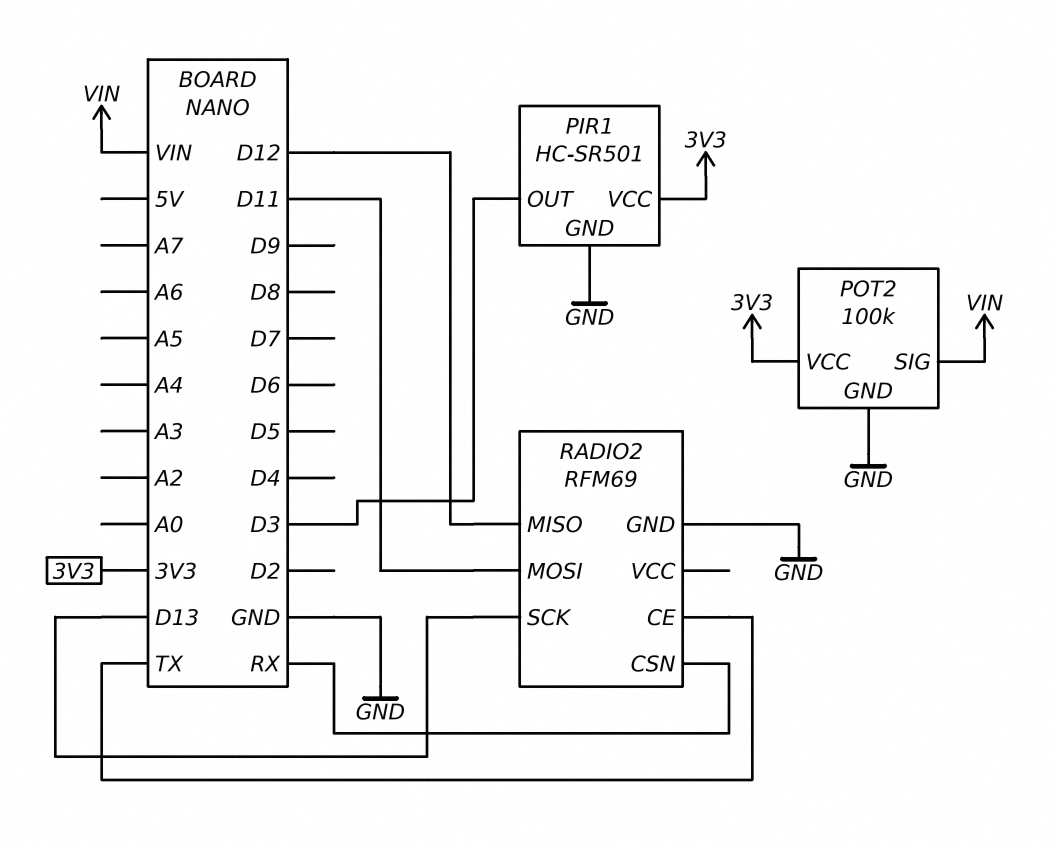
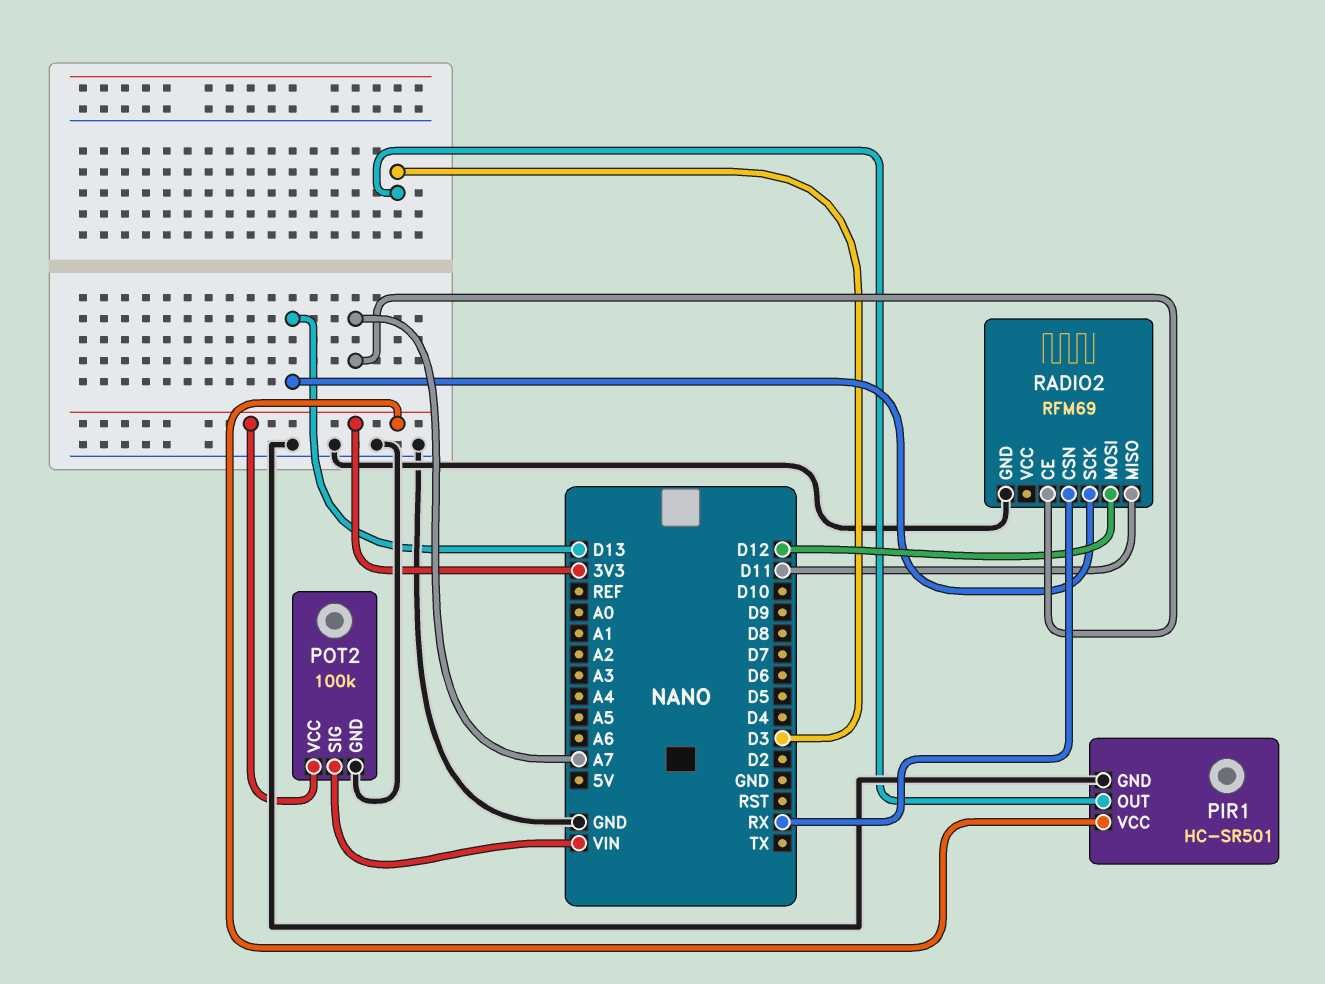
RADIO2 pin CE: TX -> A7
RADIO2 pin MISO: D12 -> D11
RADIO2 pin MOSI: D11 -> D12

